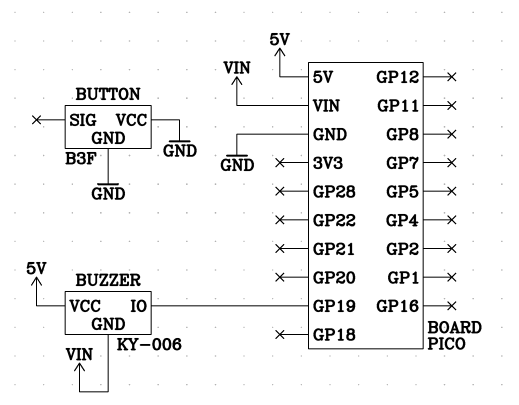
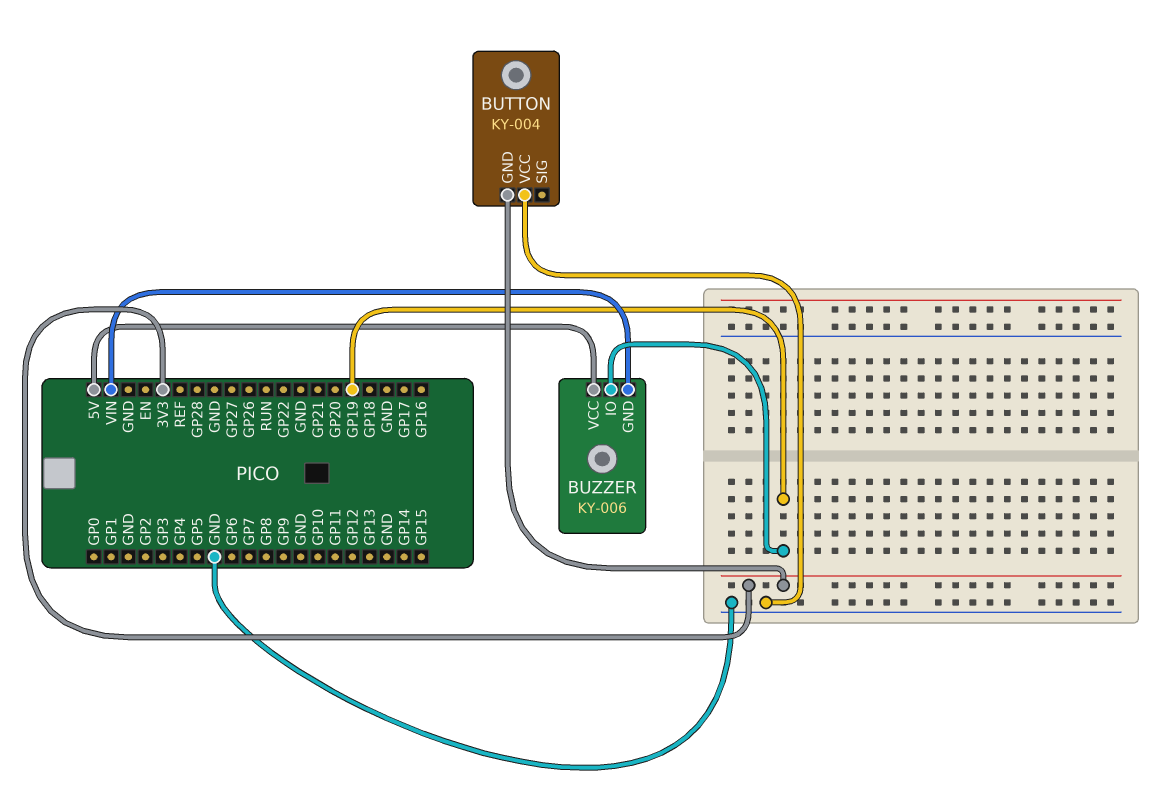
BUTTON: B3F -> KY-004
BUTTON pin GND: GND -> 3V3

